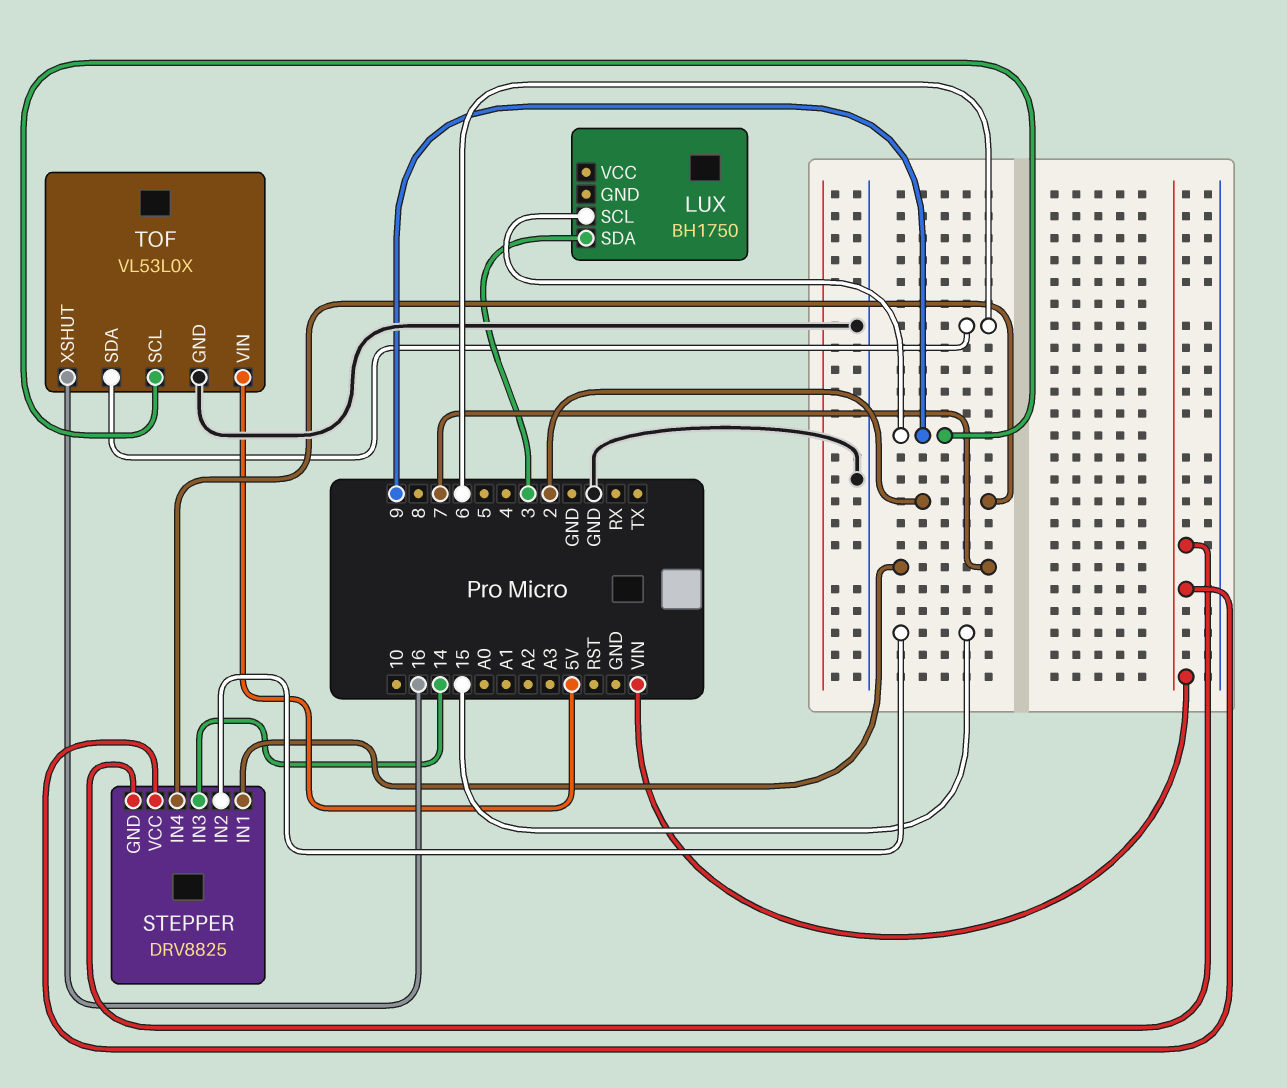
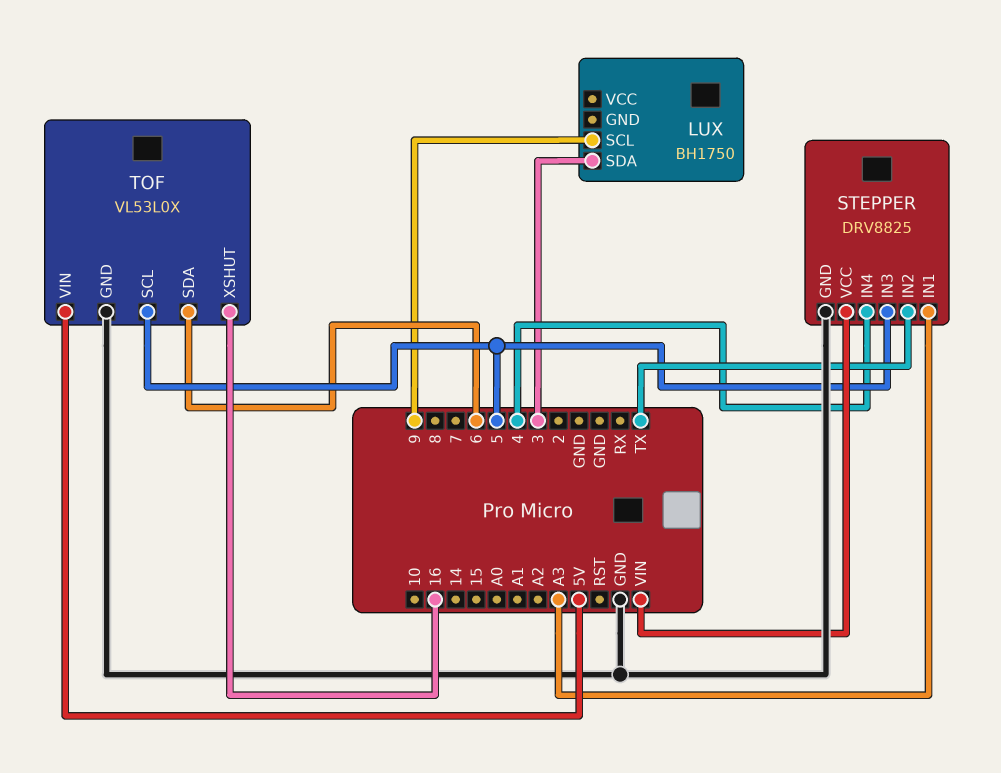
STEPPER pin GND: VIN -> GND
STEPPER pin IN1: 7 -> A3
STEPPER pin IN2: 15 -> TX
STEPPER pin IN3: 14 -> 5
STEPPER pin IN4: 2 -> 4
TOF pin SCL: 9 -> 5

